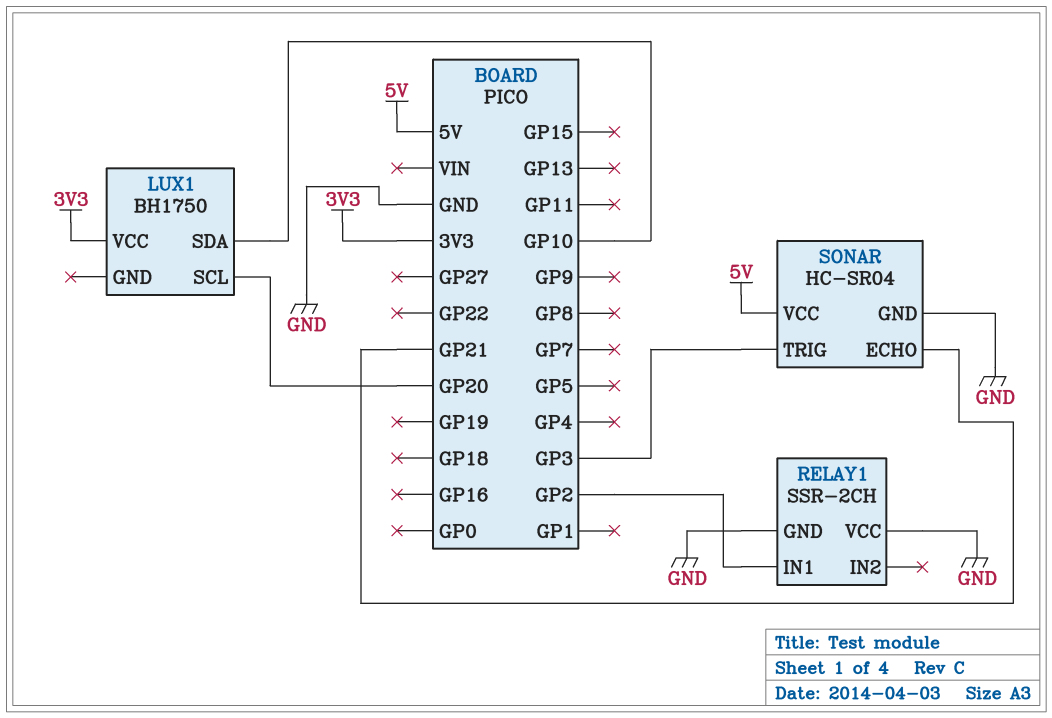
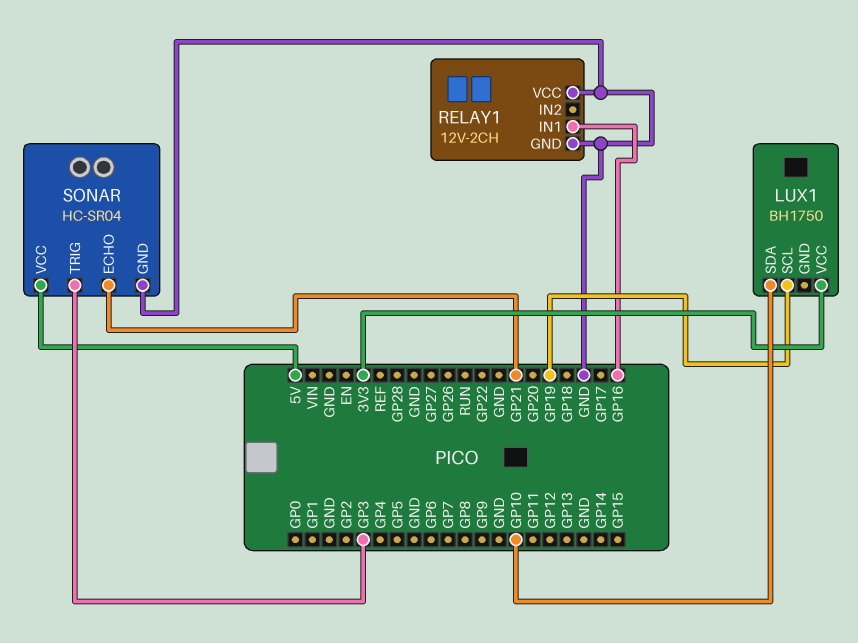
LUX1 pin SCL: GP20 -> GP19
RELAY1: SSR-2CH -> 12V-2CH
RELAY1 pin IN1: GP2 -> GP16

